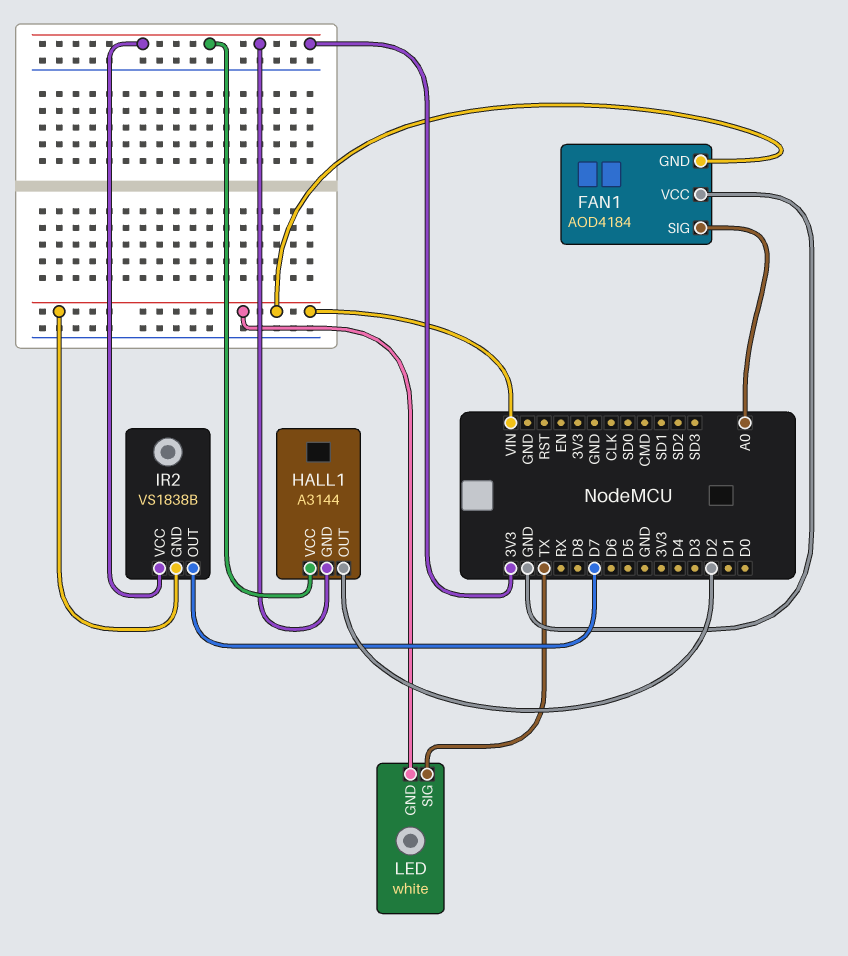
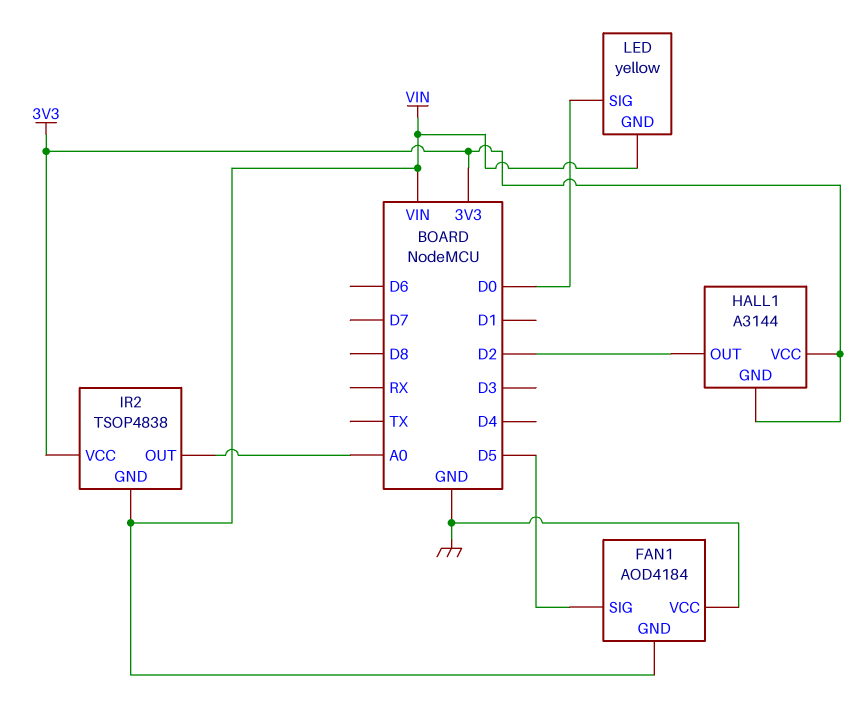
FAN1 pin SIG: A0 -> D5
IR2: VS1838B -> TSOP4838
IR2 pin OUT: D7 -> A0
LED: white -> yellow
LED pin SIG: TX -> D0

